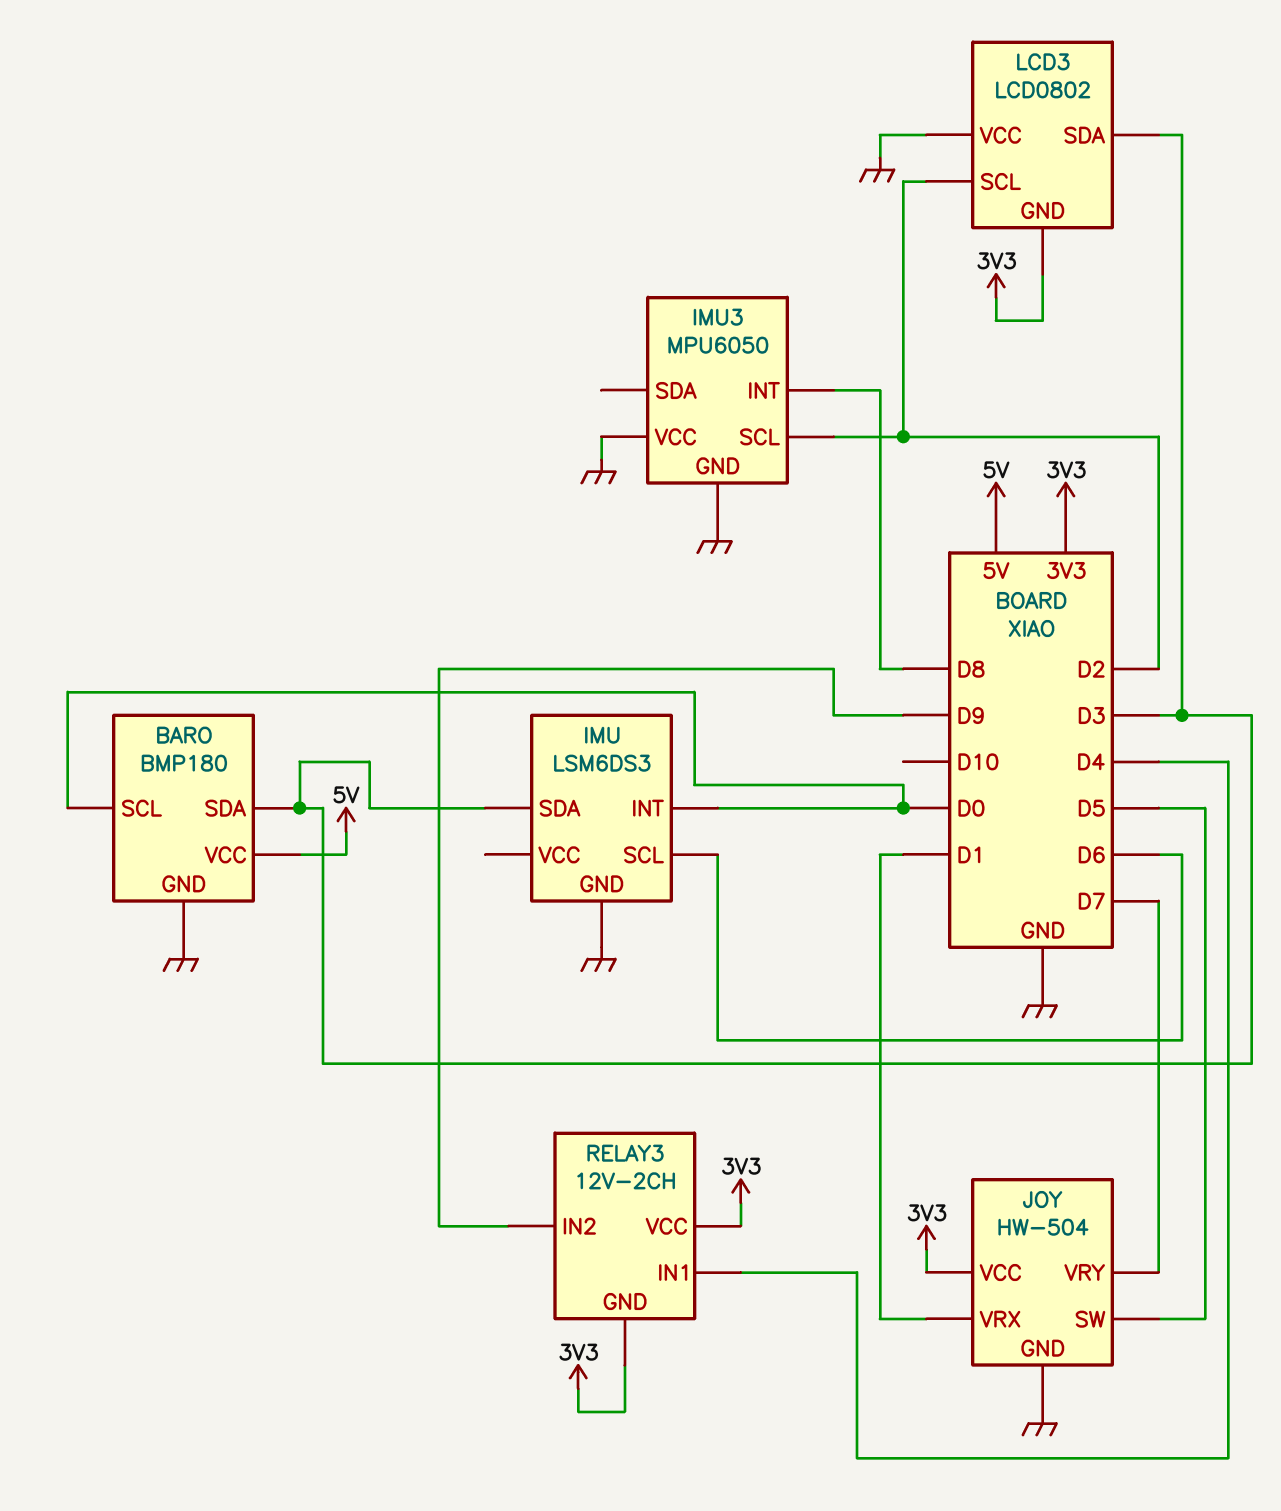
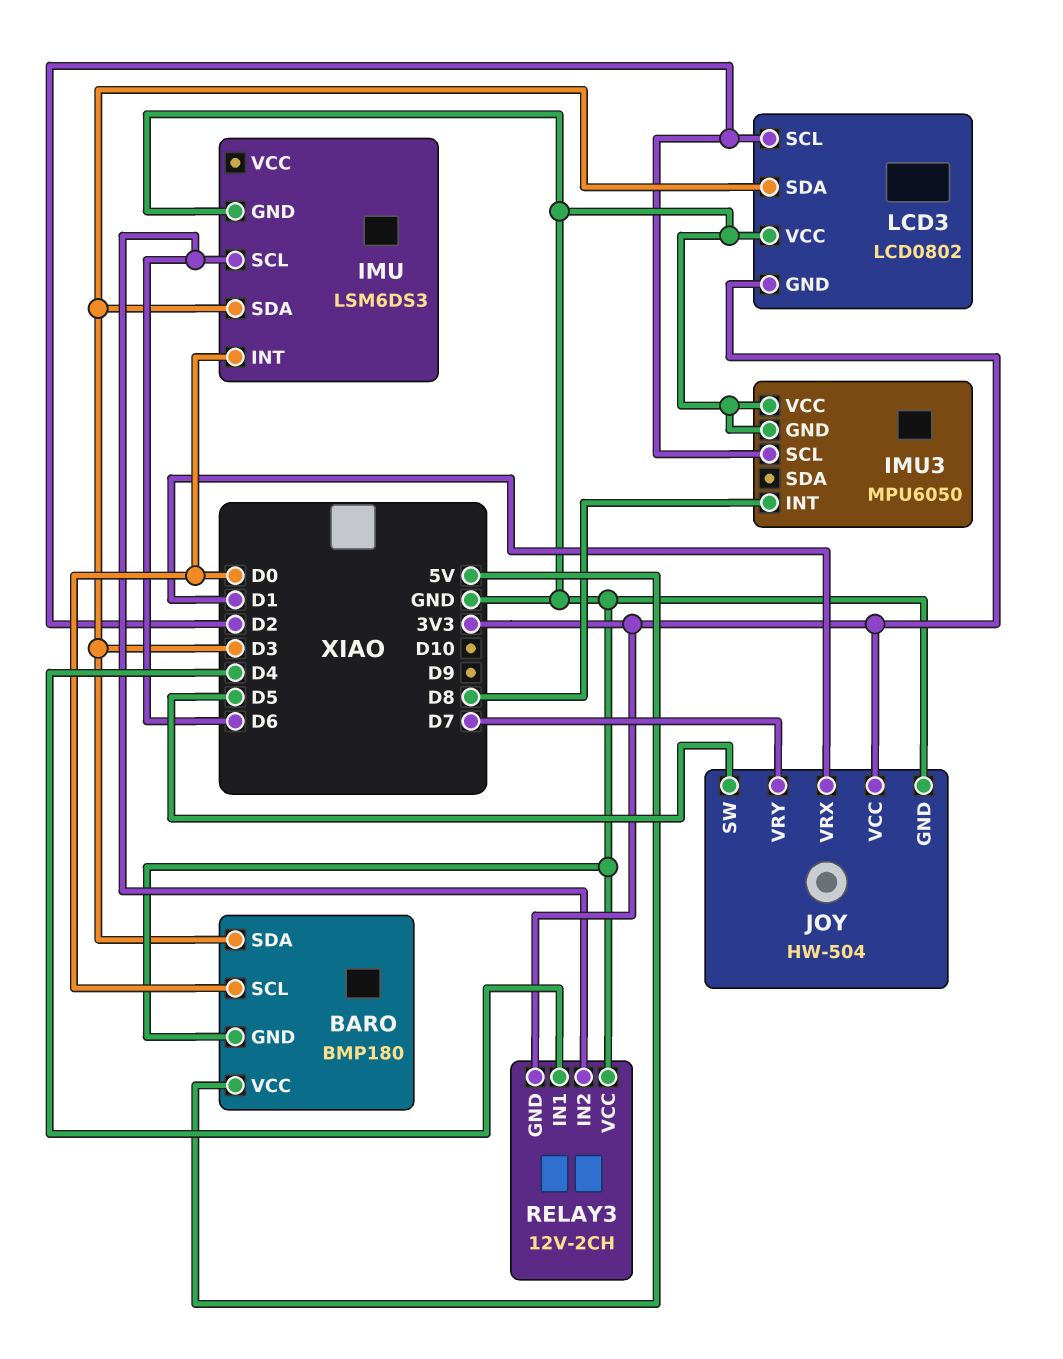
RELAY3 pin IN2: D9 -> D6
RELAY3 pin VCC: 3V3 -> GND

